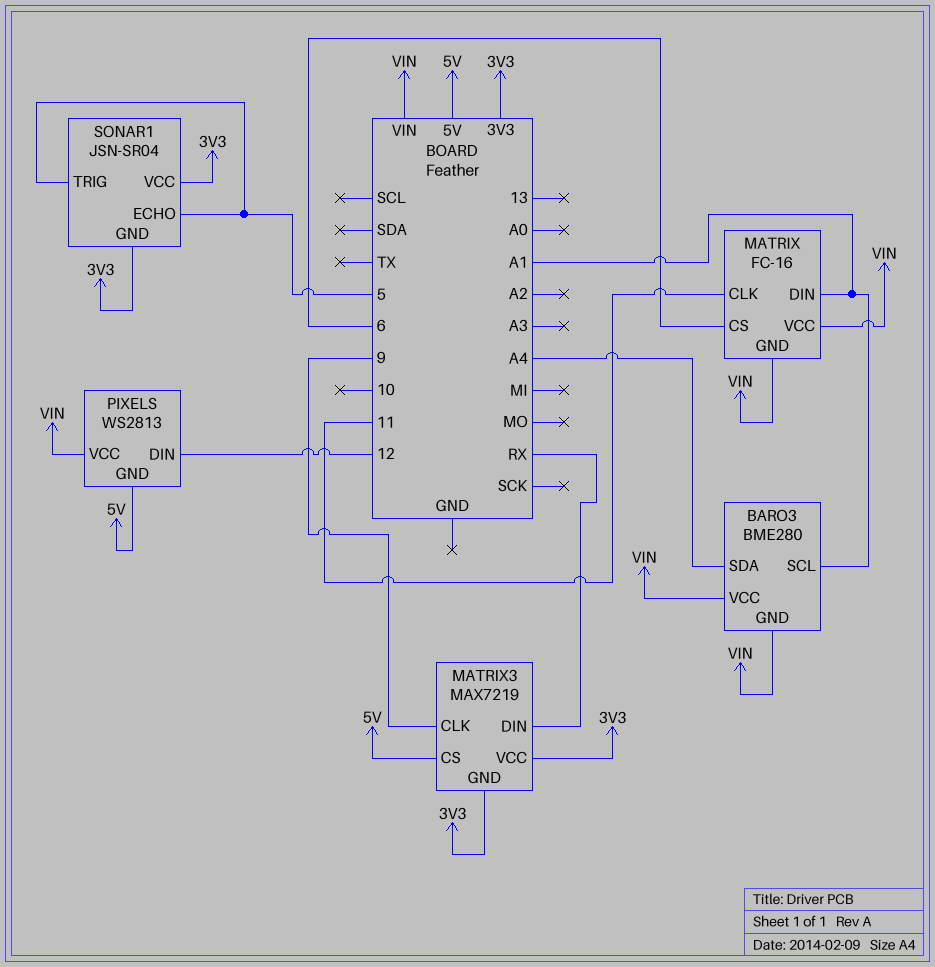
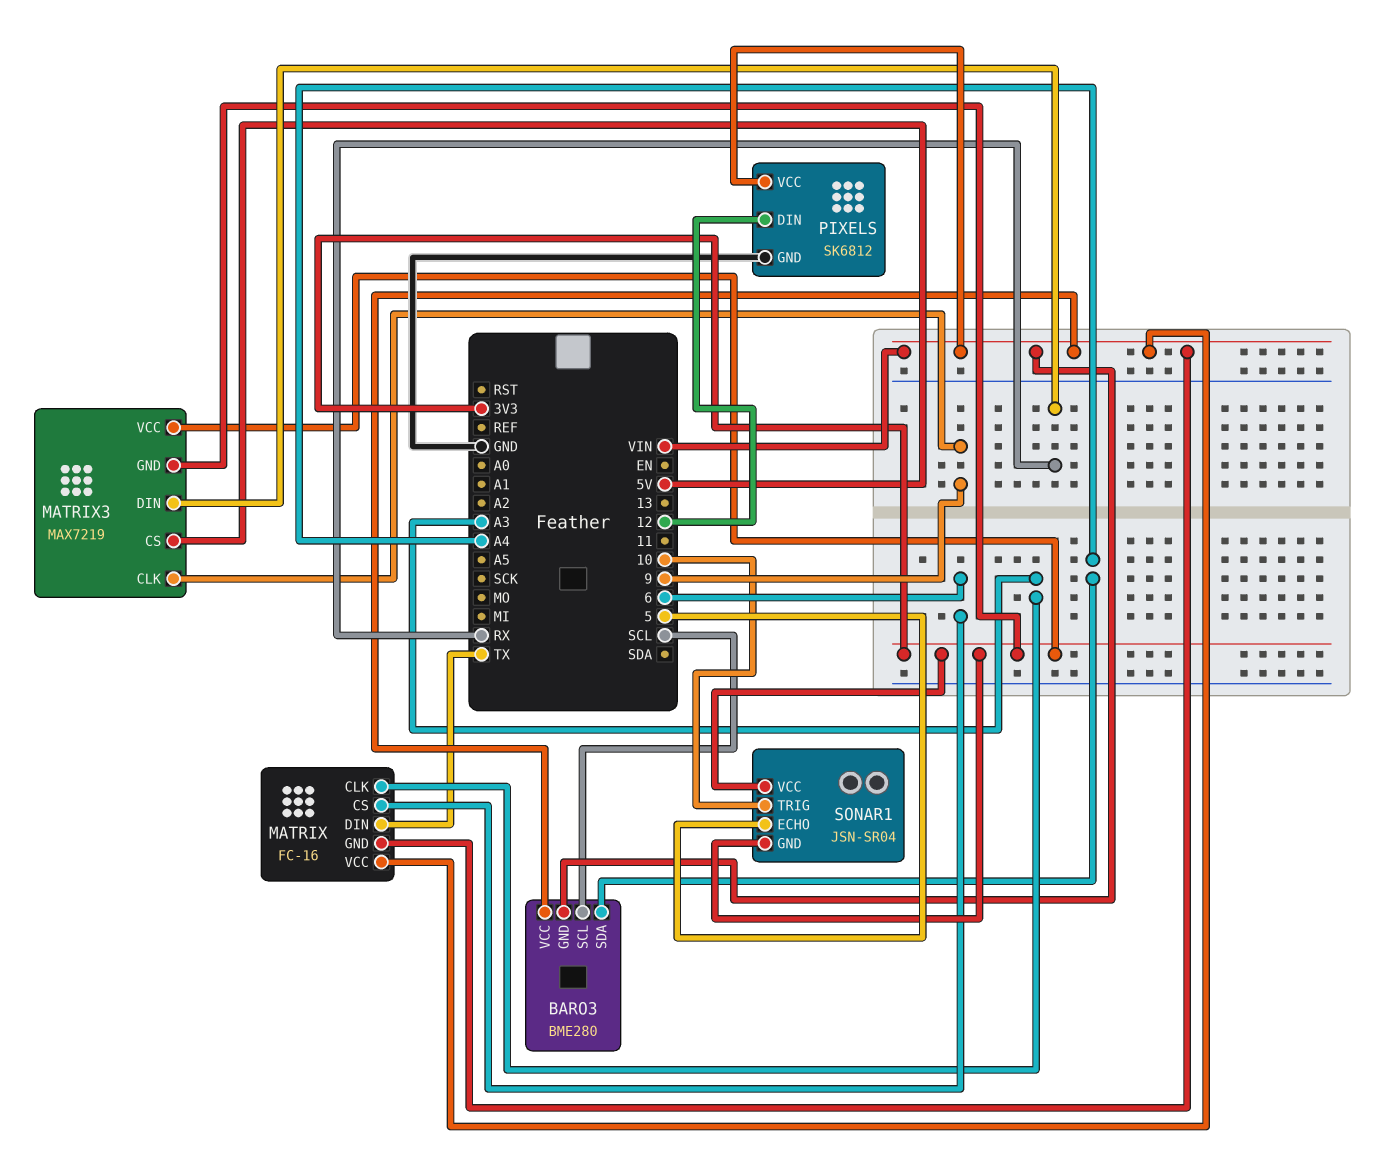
BARO3 pin SCL: A1 -> SCL
MATRIX pin CLK: 11 -> A3
MATRIX pin DIN: A1 -> TX
PIXELS: WS2813 -> SK6812
PIXELS pin GND: 5V -> GND
SONAR1 pin TRIG: 5 -> 10

